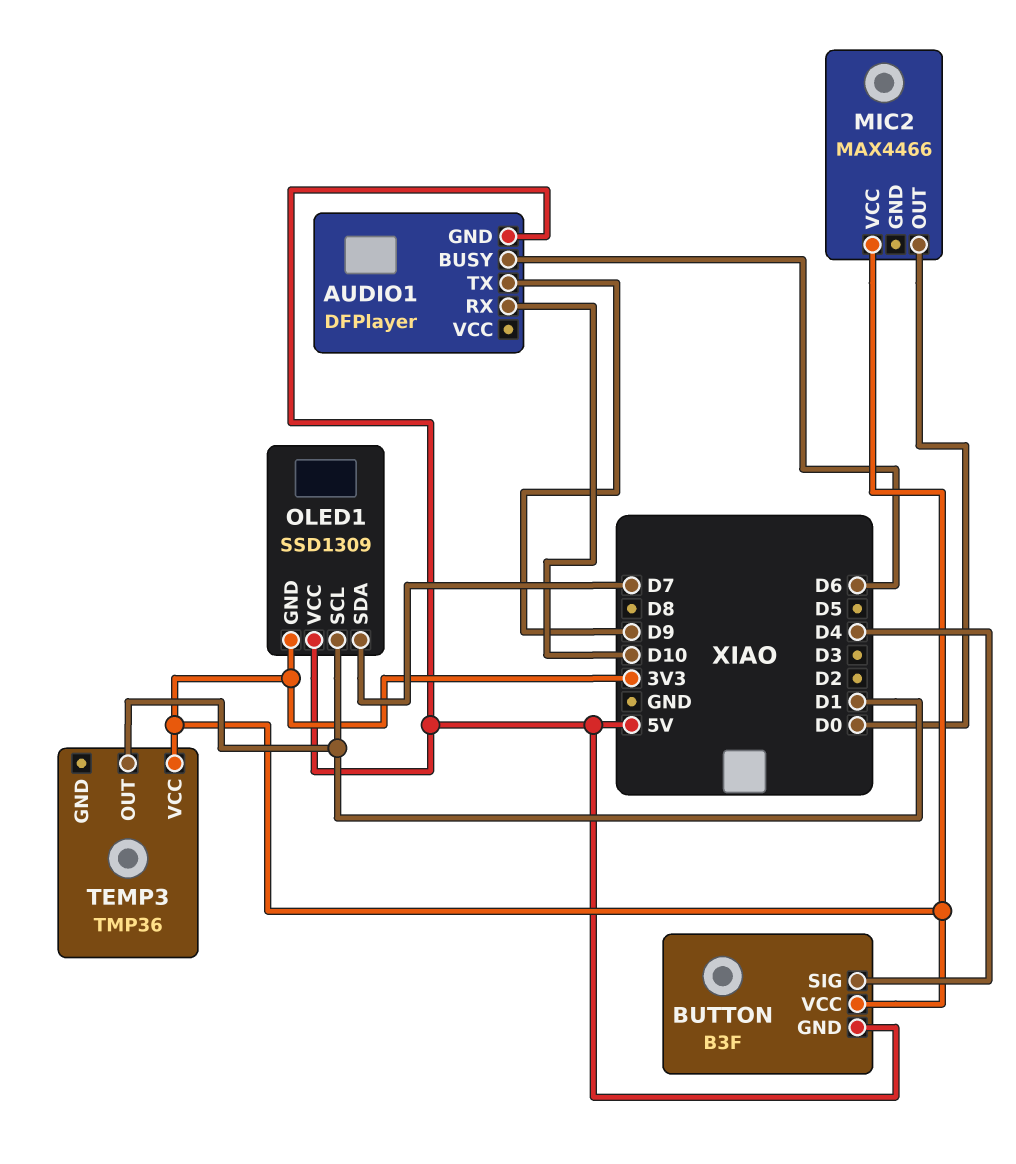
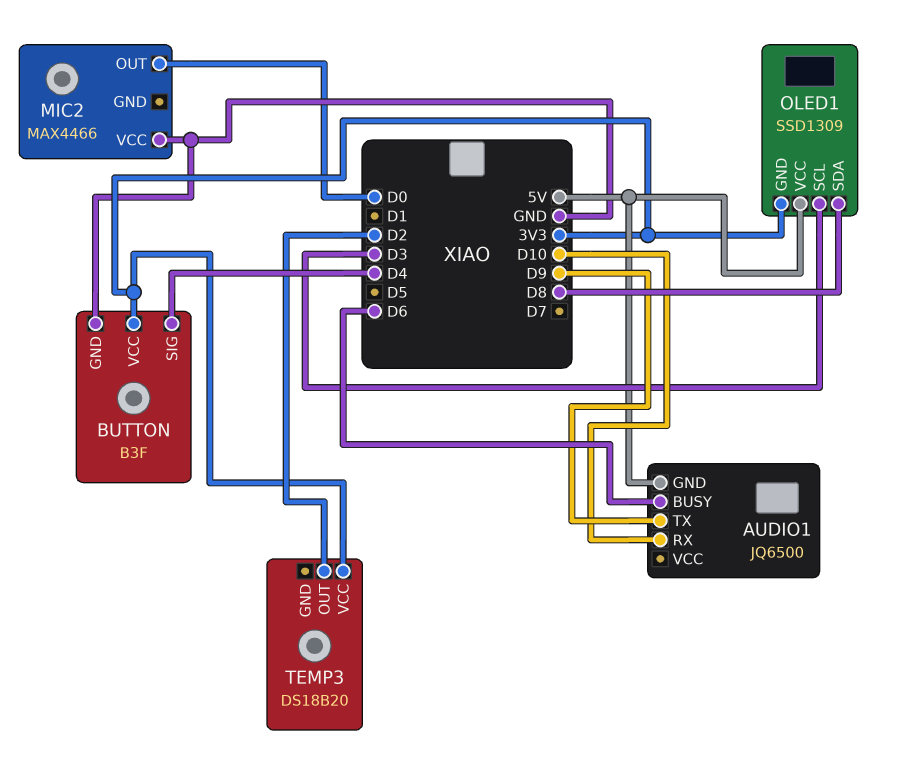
AUDIO1: DFPlayer -> JQ6500
BUTTON pin GND: 5V -> GND
MIC2 pin VCC: 3V3 -> GND
OLED1 pin SCL: D1 -> D3
OLED1 pin SDA: D7 -> D8
TEMP3: TMP36 -> DS18B20
TEMP3 pin OUT: D1 -> D2

